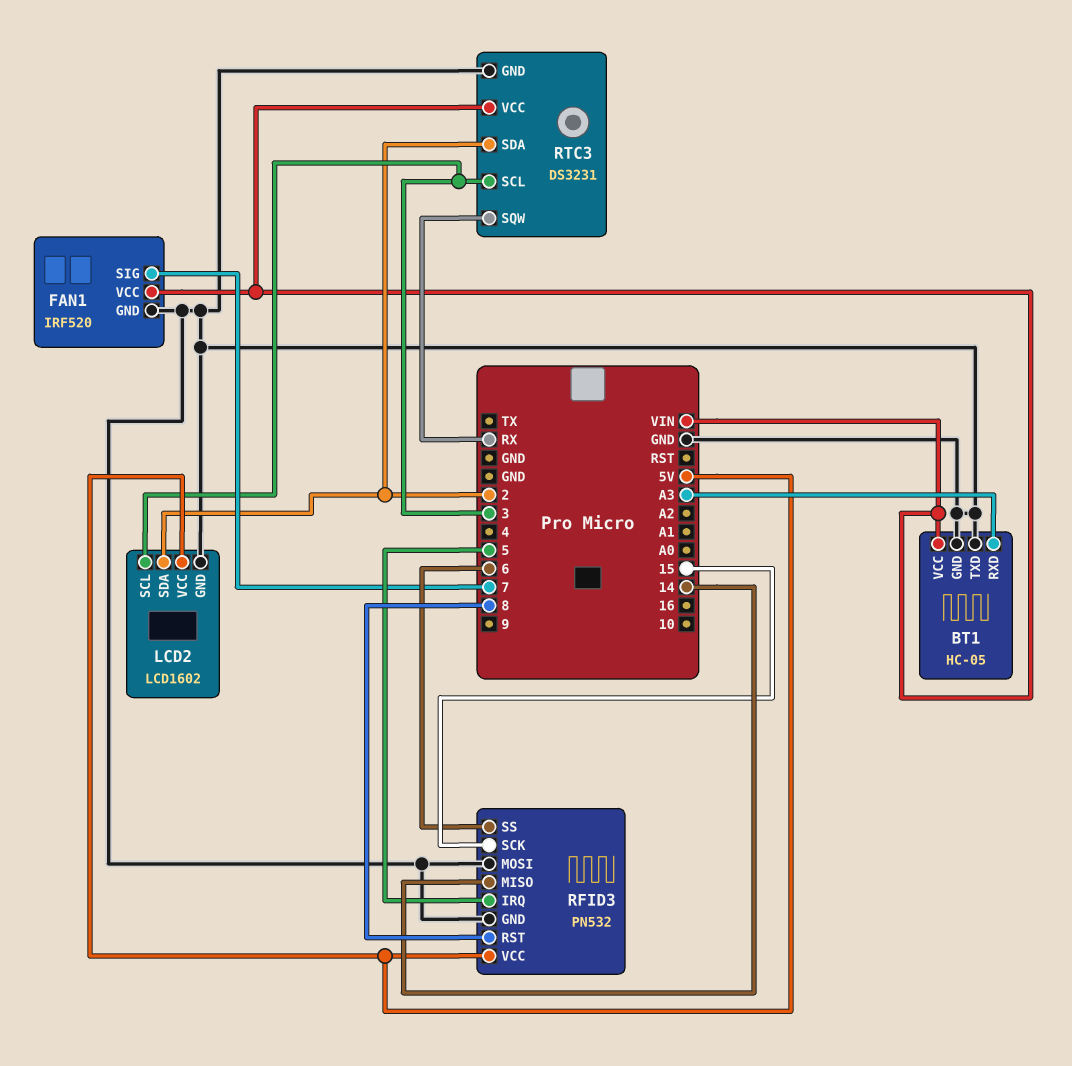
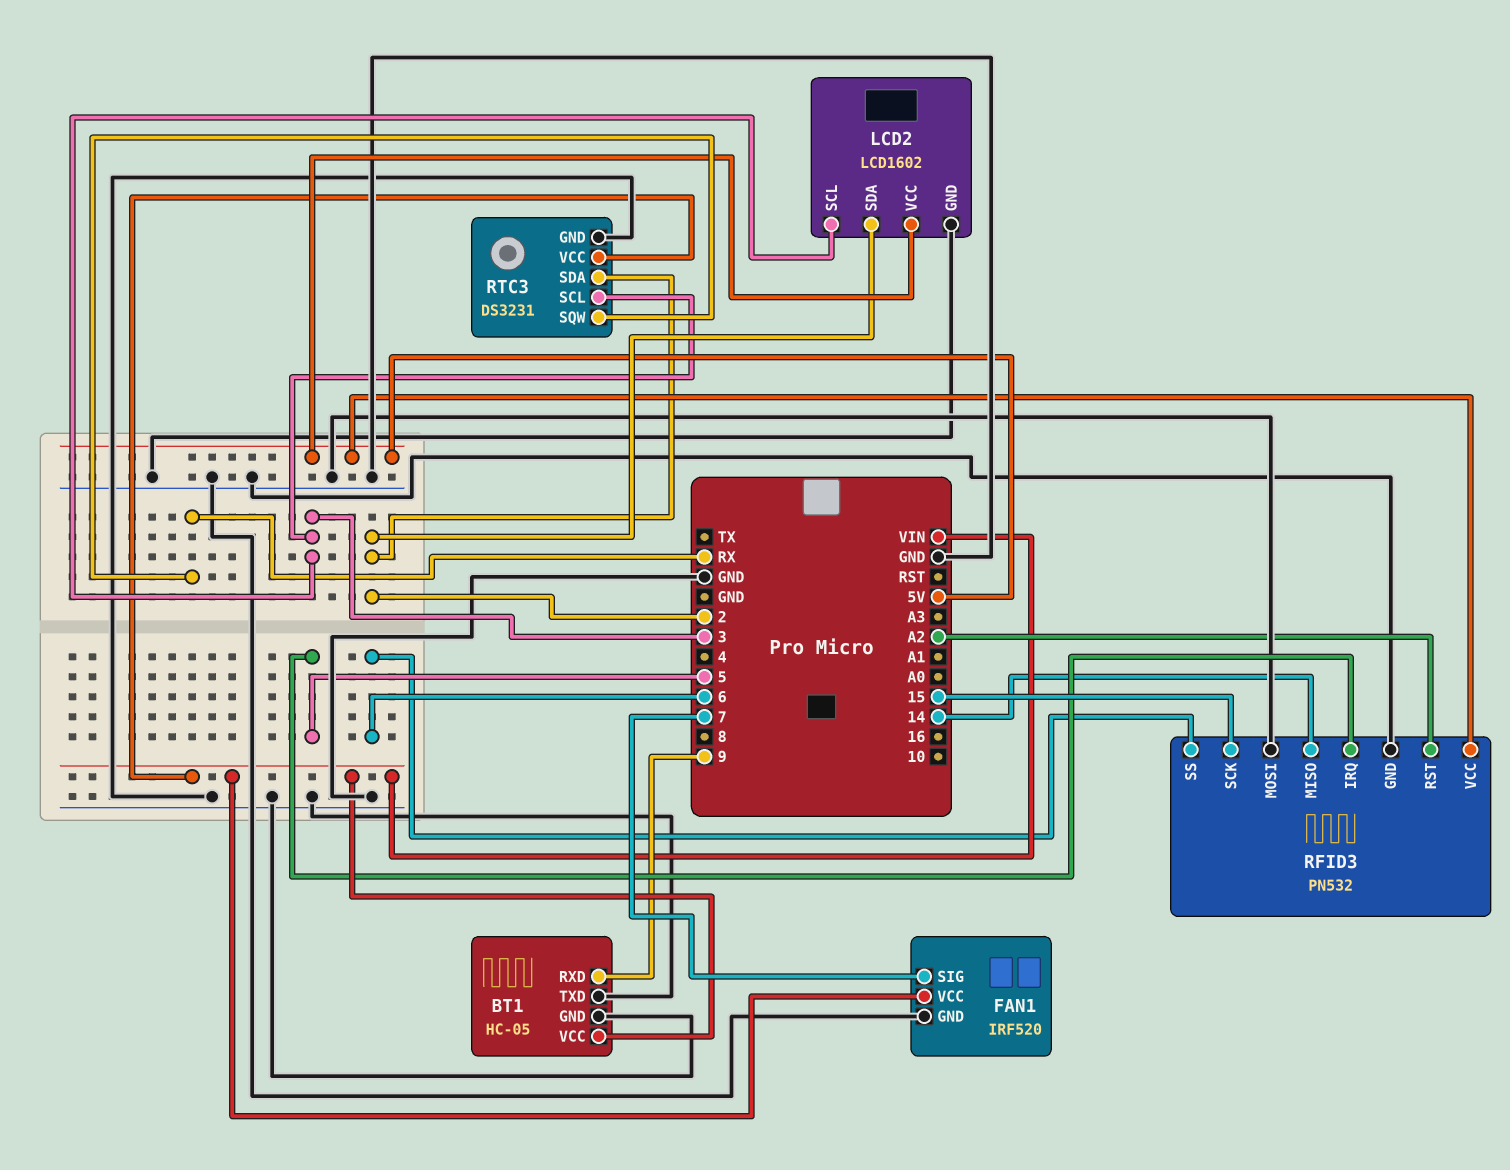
BT1 pin RXD: A3 -> 9
RFID3 pin RST: 8 -> A2

